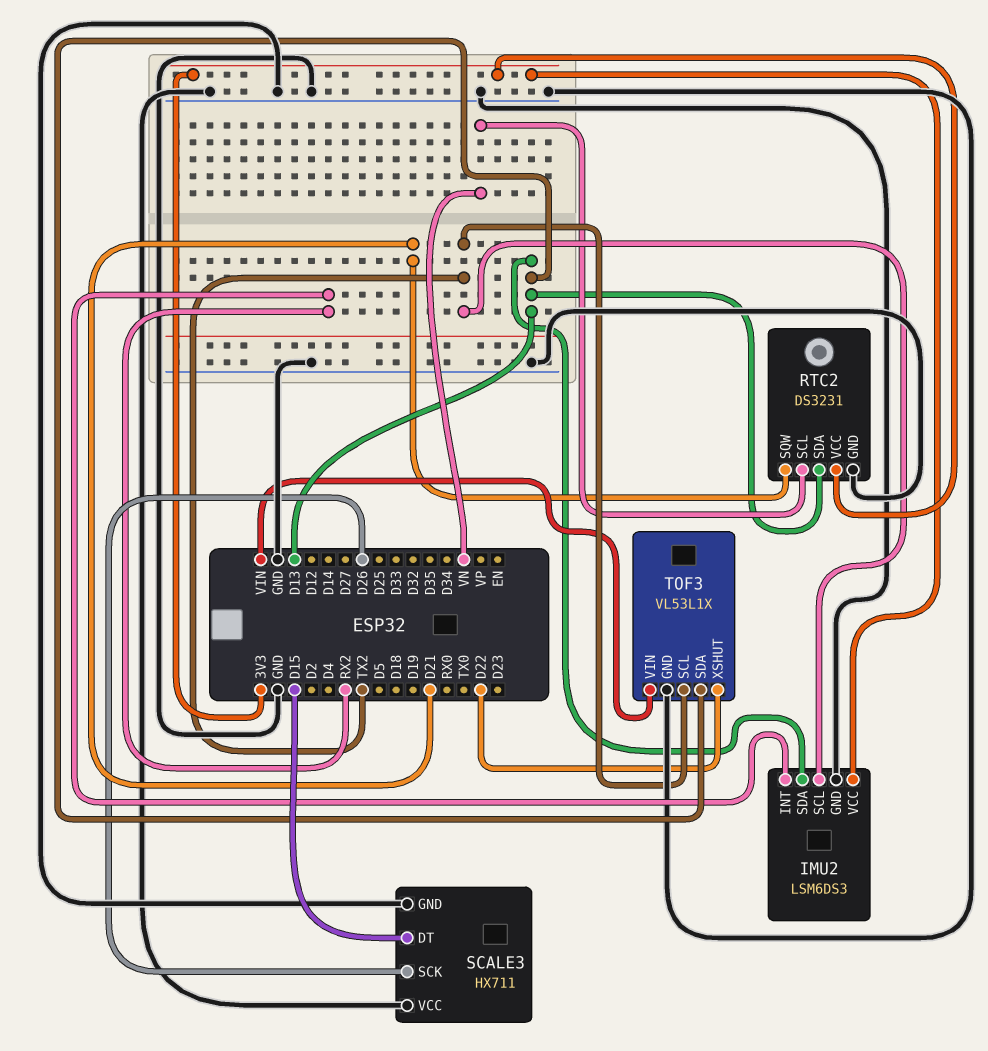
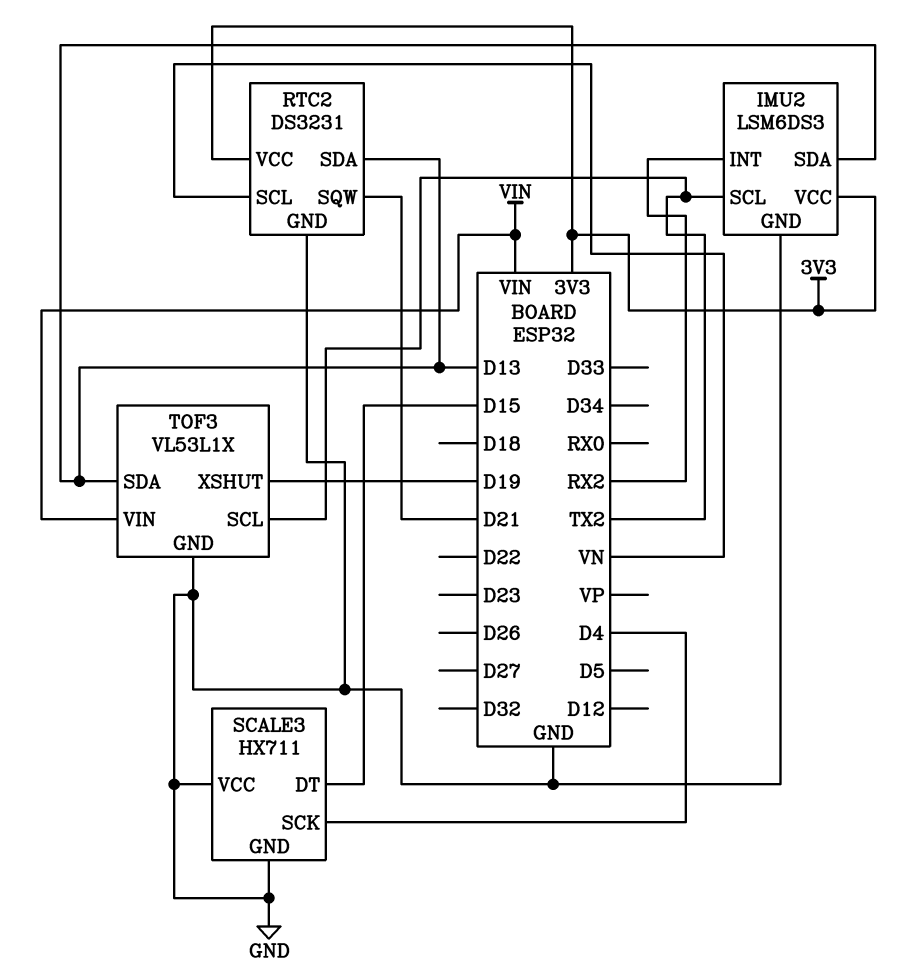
SCALE3 pin SCK: D26 -> D4
TOF3 pin XSHUT: D22 -> D19

